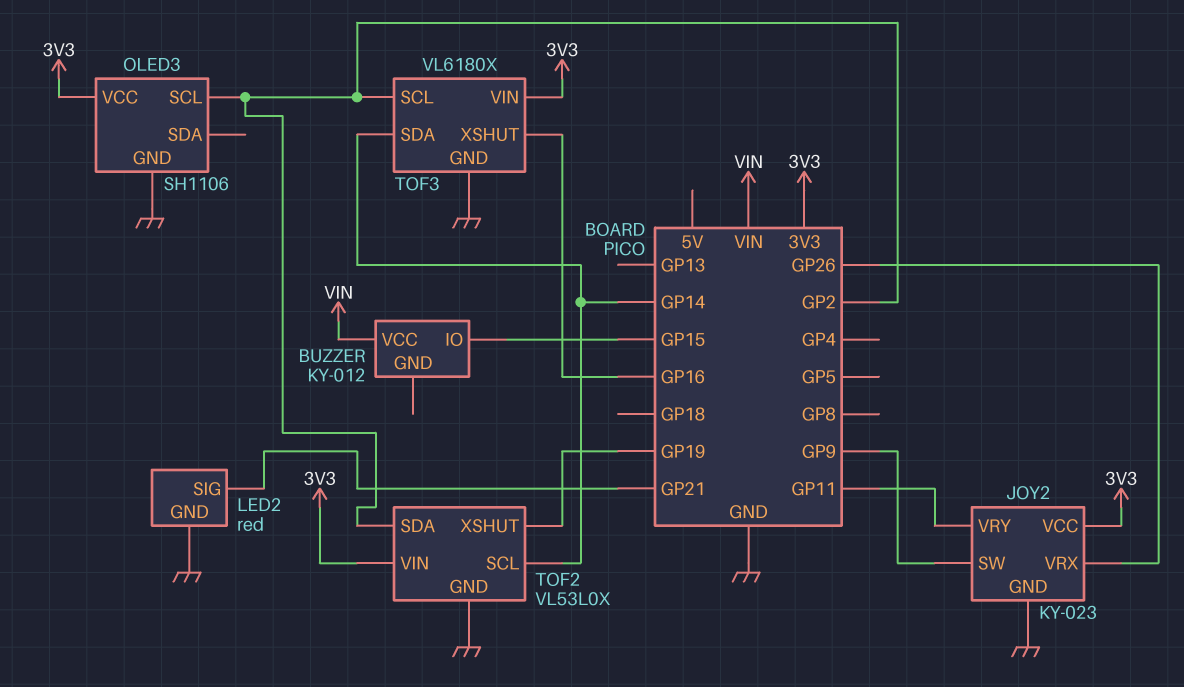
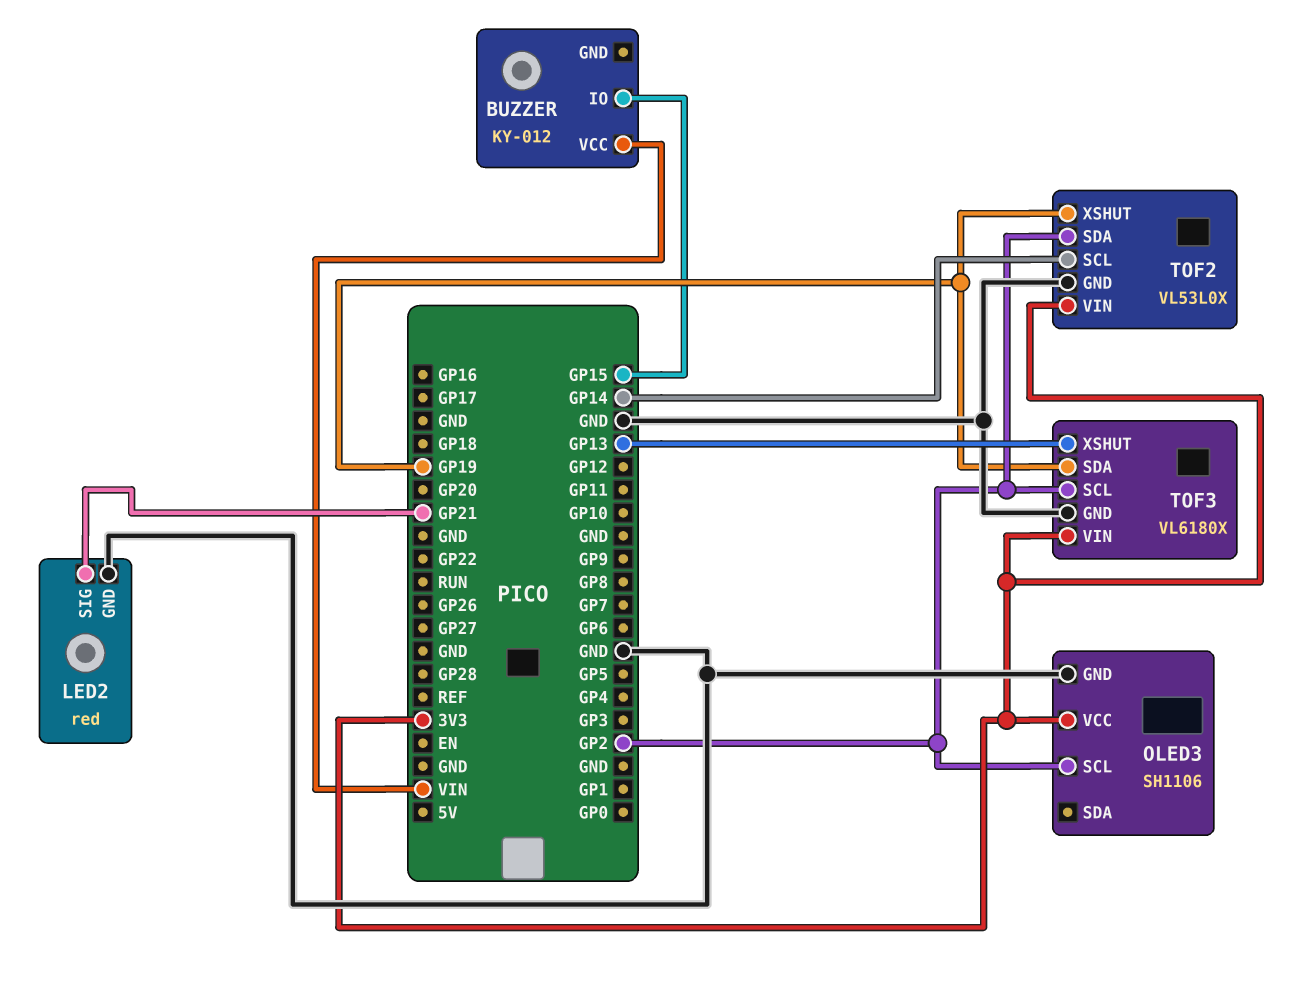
JOY2: KY-023 -> none
JOY2 pin GND: GND -> none
JOY2 pin SW: GP9 -> none
JOY2 pin VCC: 3V3 -> none
JOY2 pin VRX: GP26 -> none
JOY2 pin VRY: GP11 -> none
TOF3 pin SDA: GP14 -> GP19
TOF3 pin XSHUT: GP16 -> GP13

